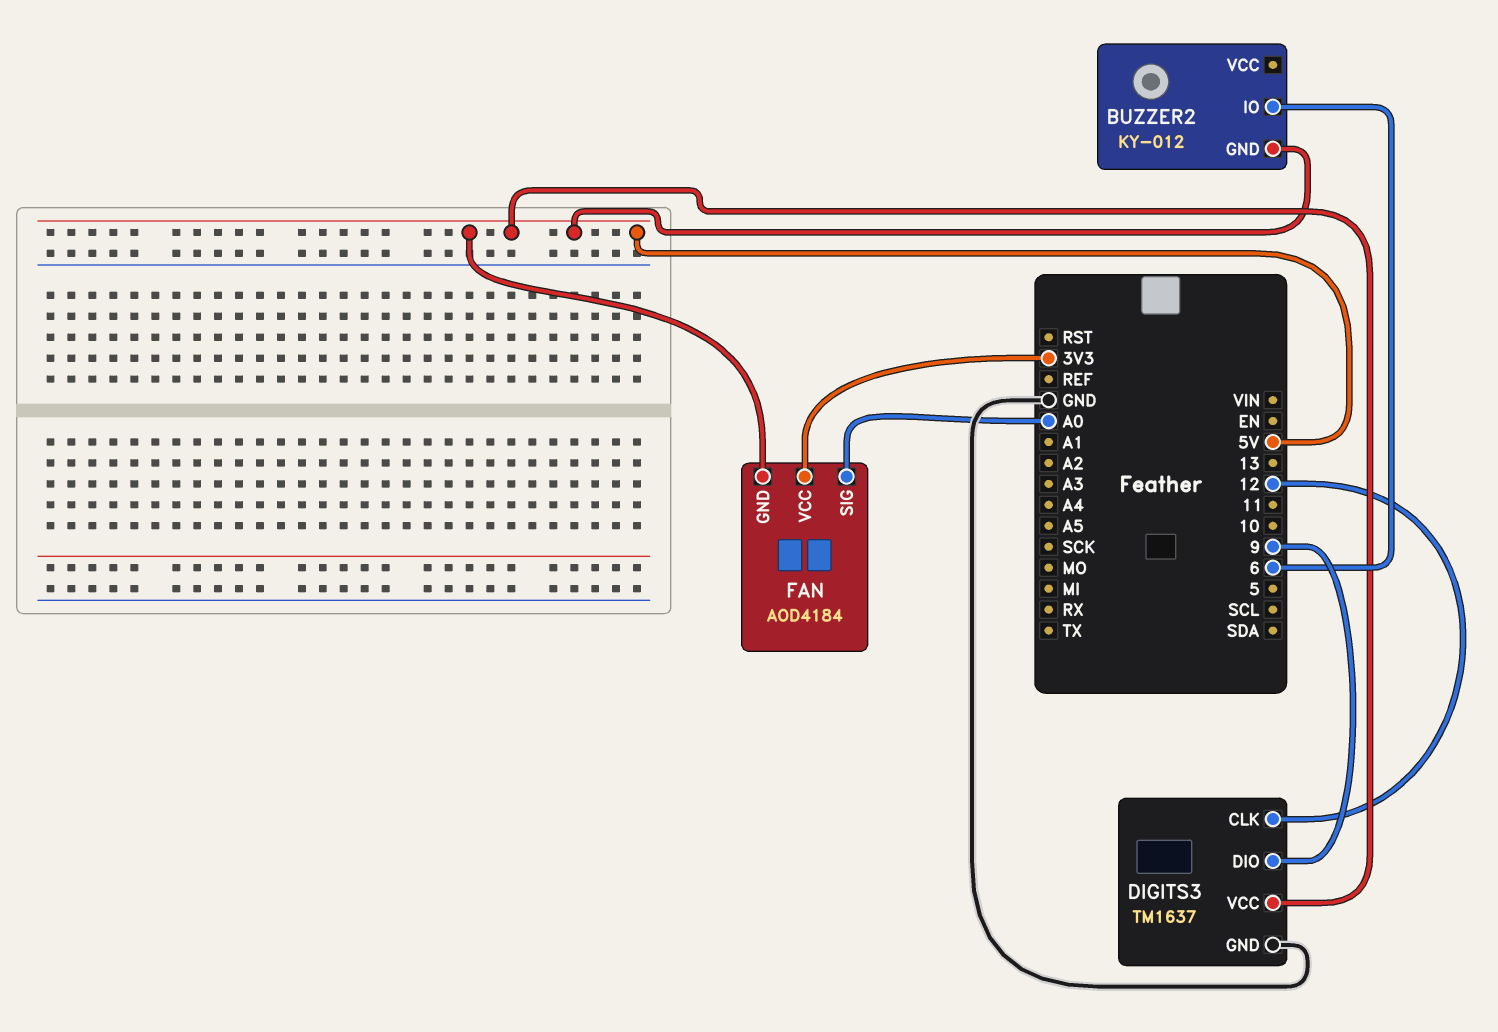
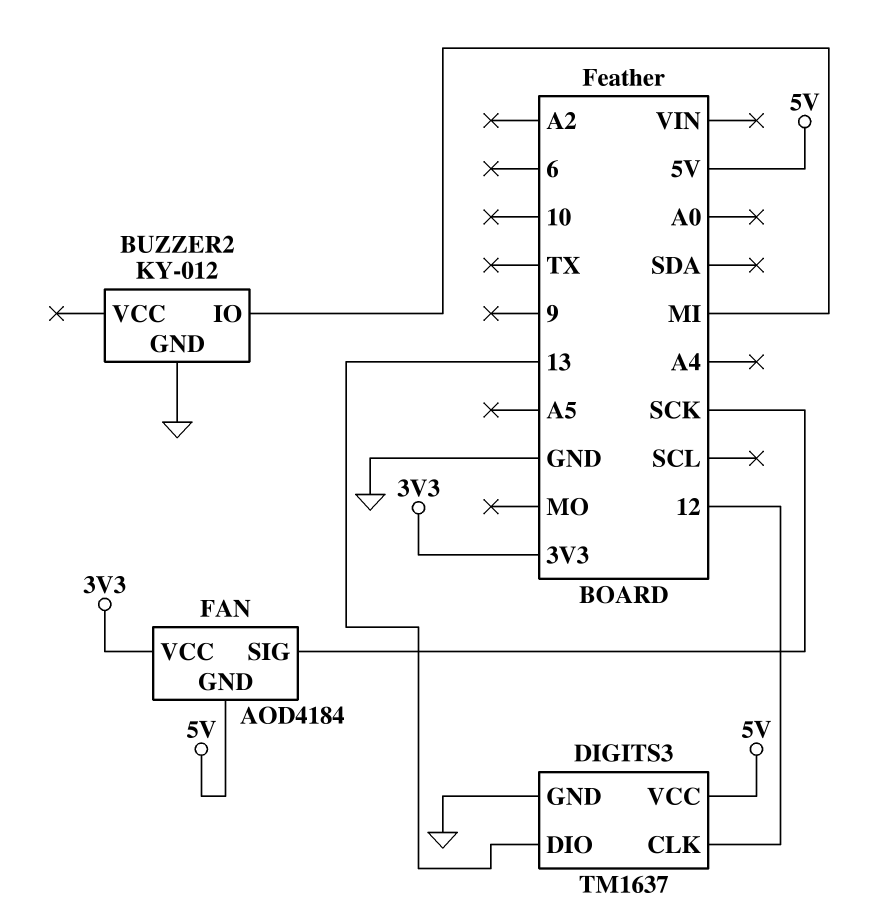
BUZZER2 pin GND: 5V -> GND
BUZZER2 pin IO: 6 -> MI
DIGITS3 pin DIO: 9 -> 13
FAN pin SIG: A0 -> SCK

